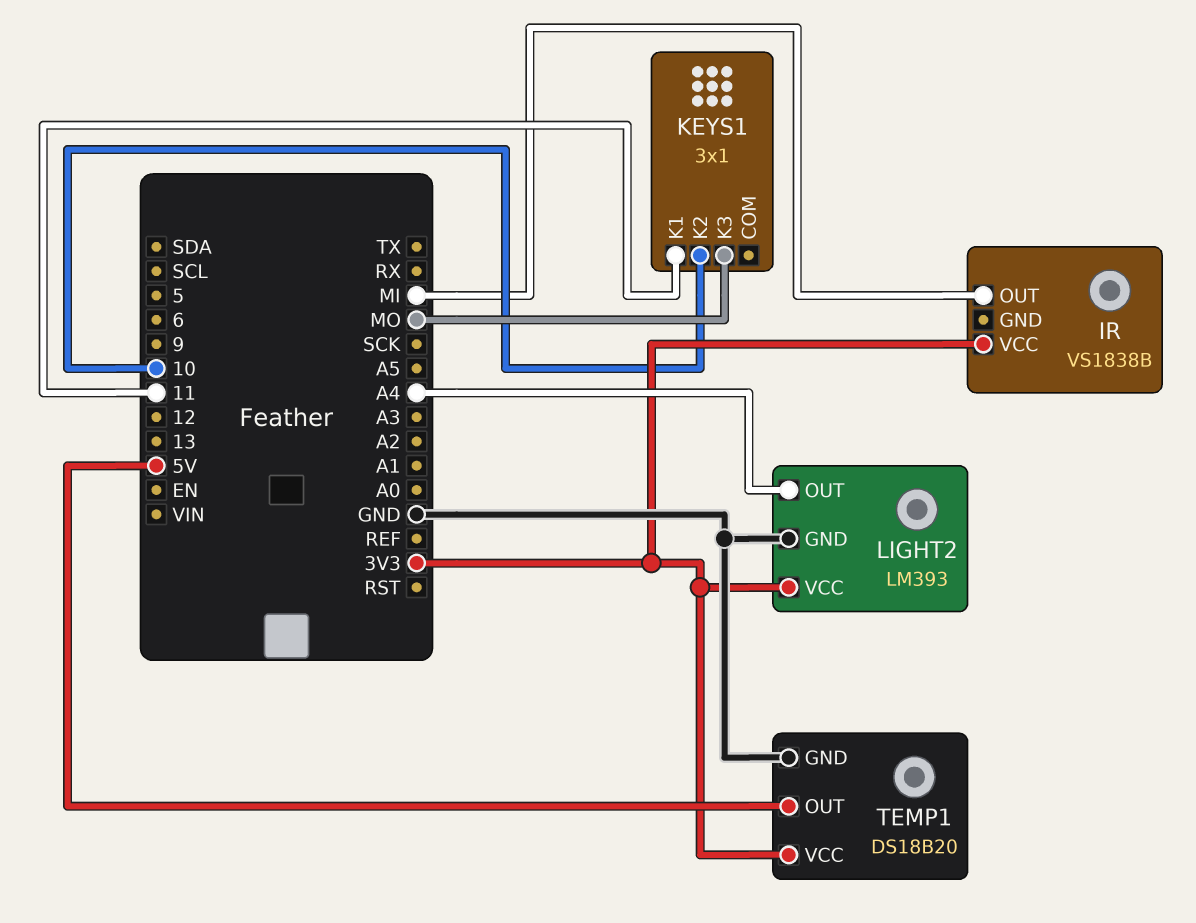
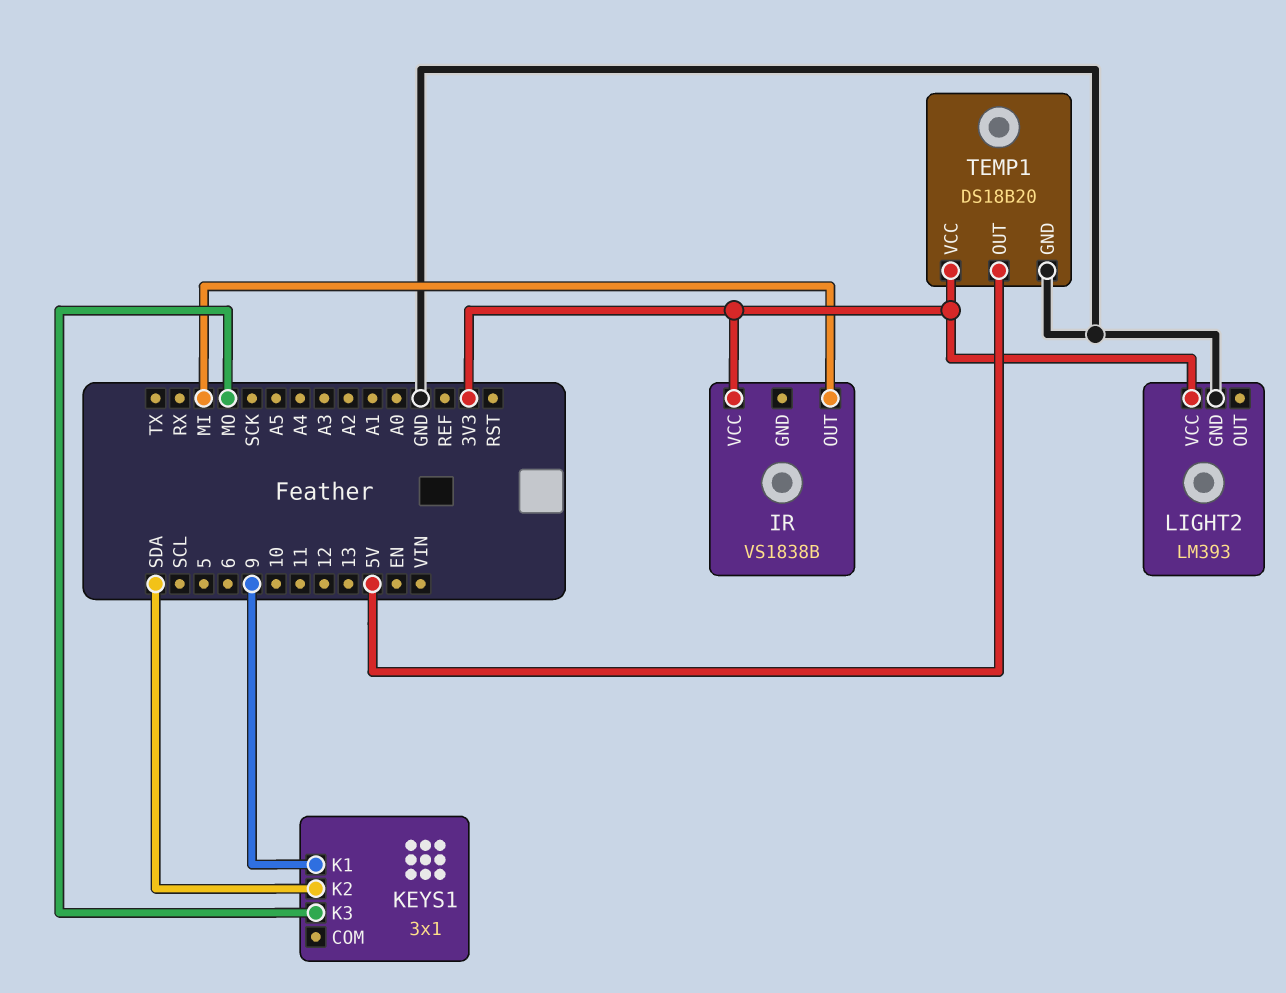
KEYS1 pin K1: 11 -> 9
KEYS1 pin K2: 10 -> SDA
LIGHT2 pin OUT: A4 -> none

